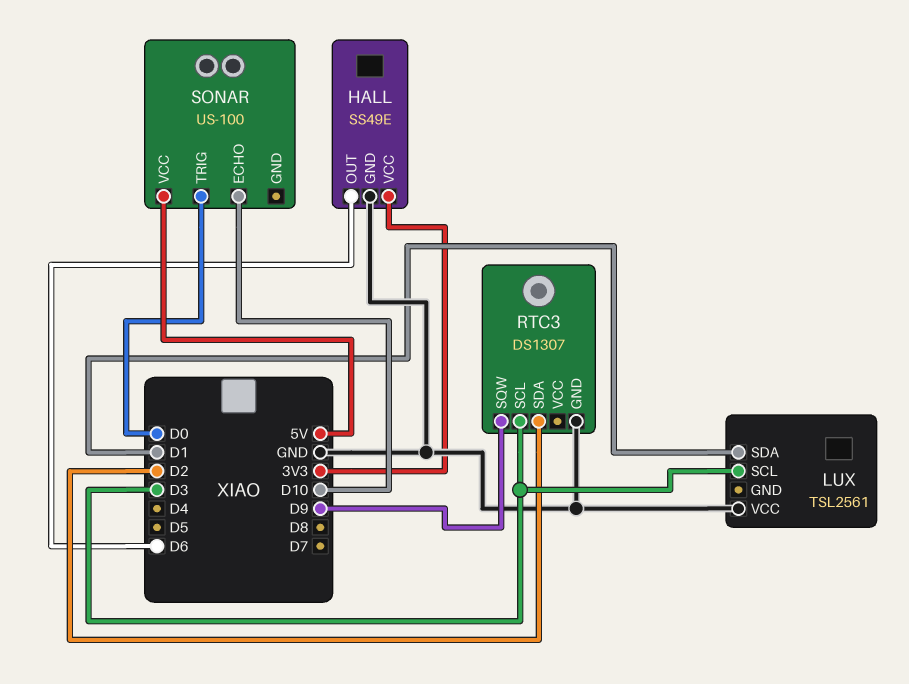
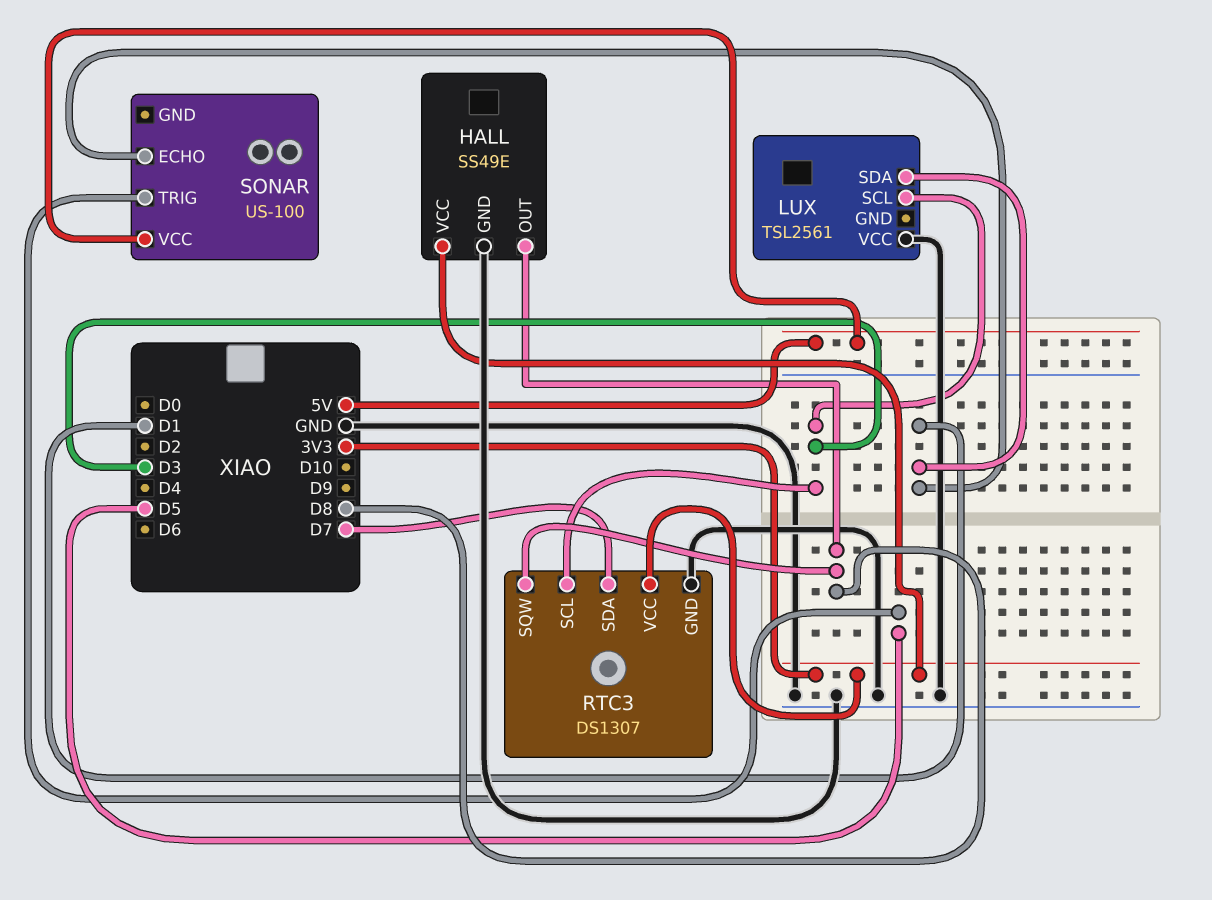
HALL pin OUT: D6 -> D8
RTC3 pin SDA: D2 -> D7
RTC3 pin SQW: D9 -> D8
RTC3 pin VCC: none -> 3V3
SONAR pin ECHO: D10 -> D1
SONAR pin TRIG: D0 -> D5

